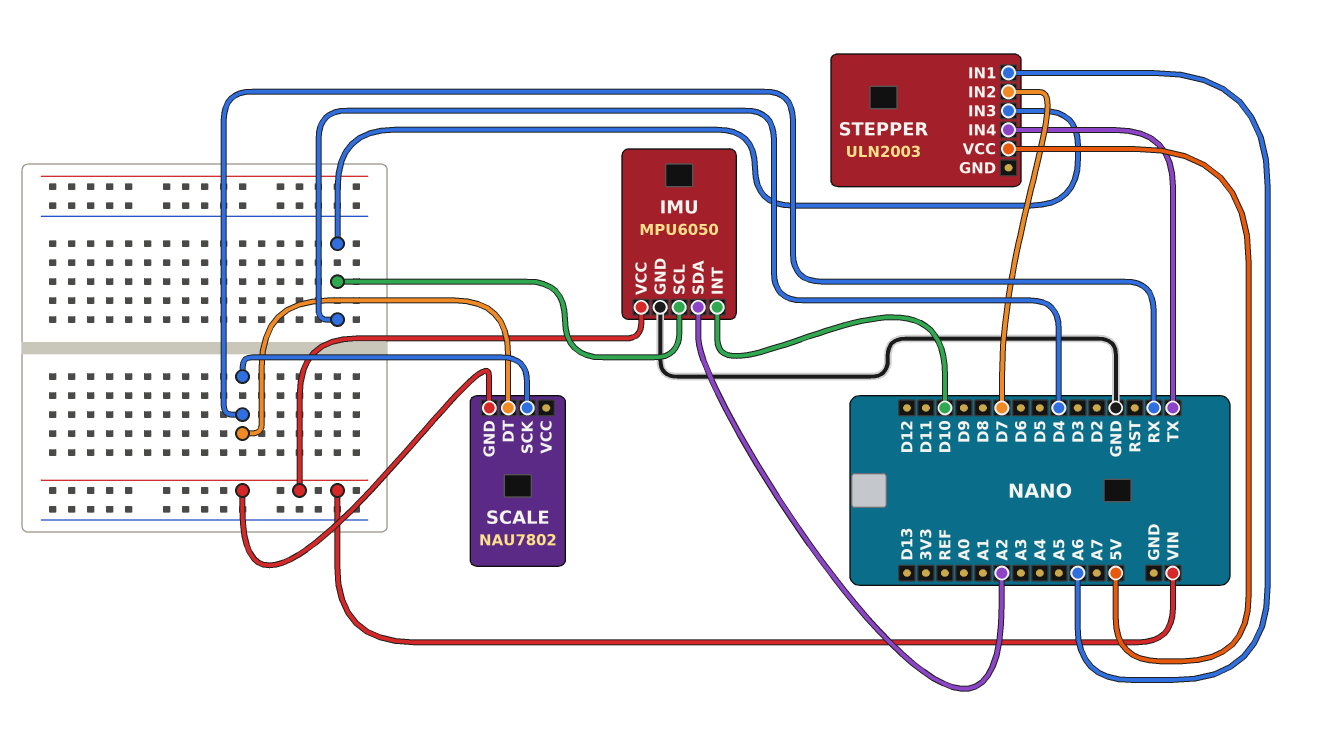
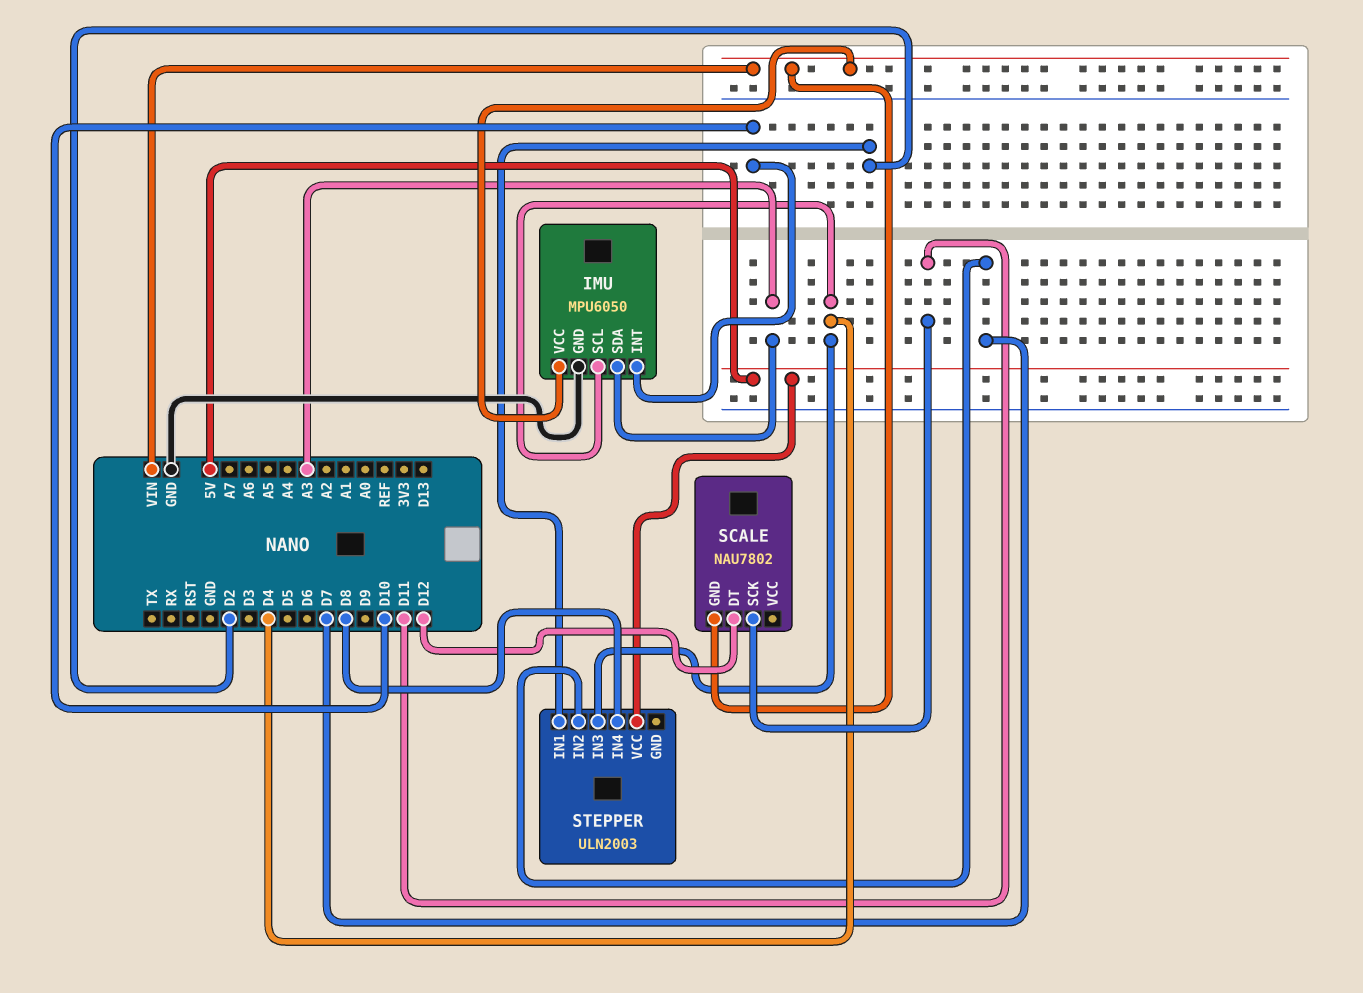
IMU pin SDA: A2 -> A3
SCALE pin DT: RX -> D12
SCALE pin SCK: RX -> D11
STEPPER pin IN1: A6 -> D2
STEPPER pin IN4: TX -> D8

